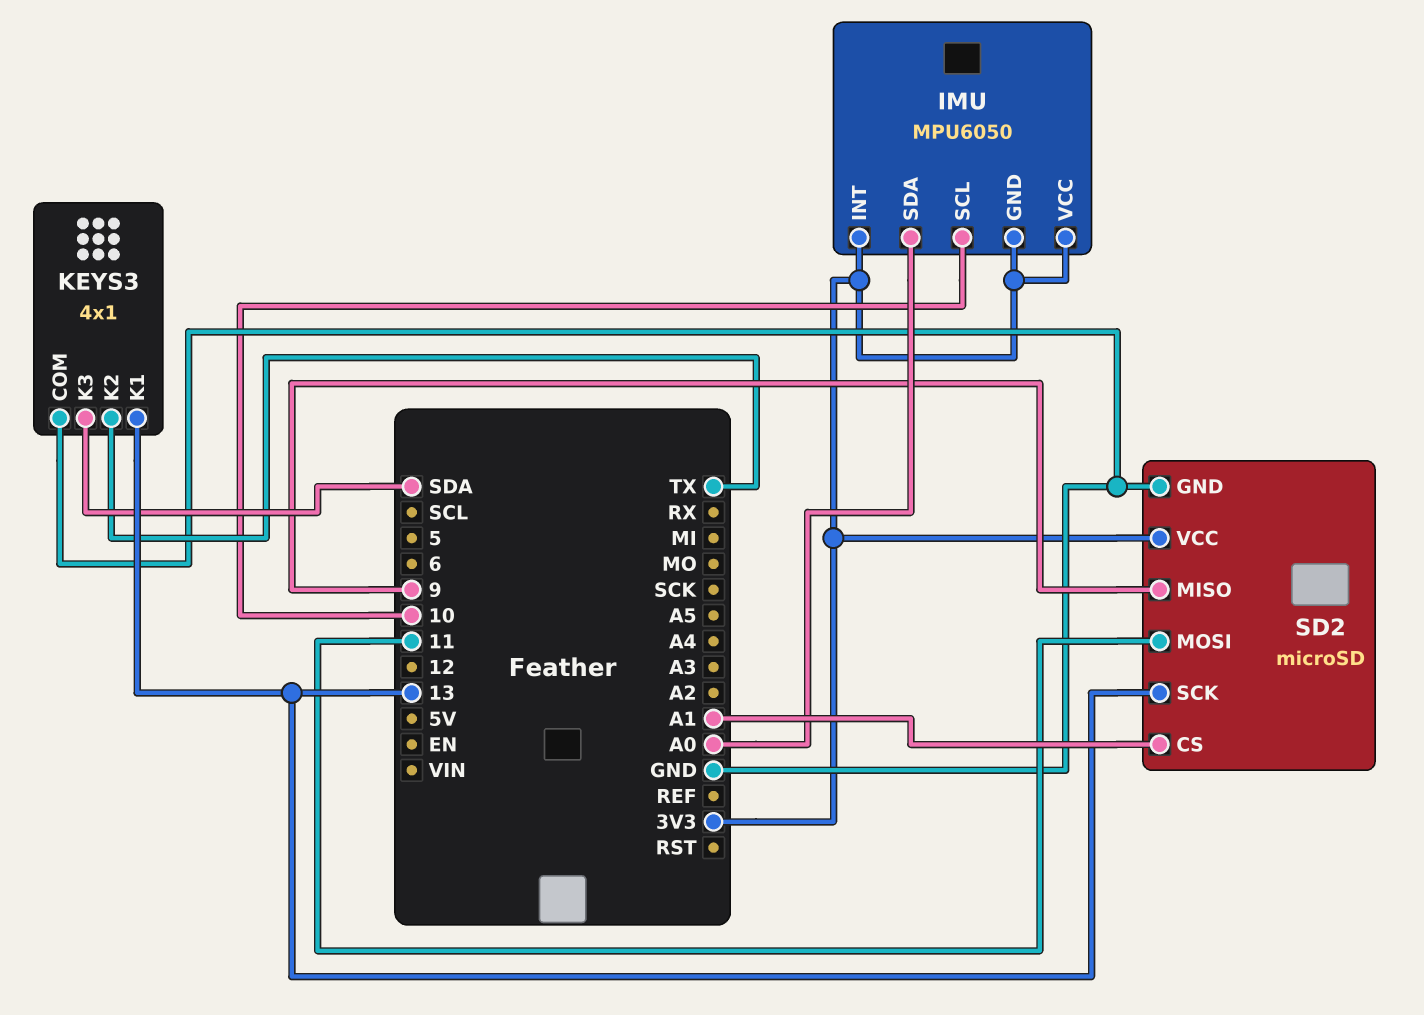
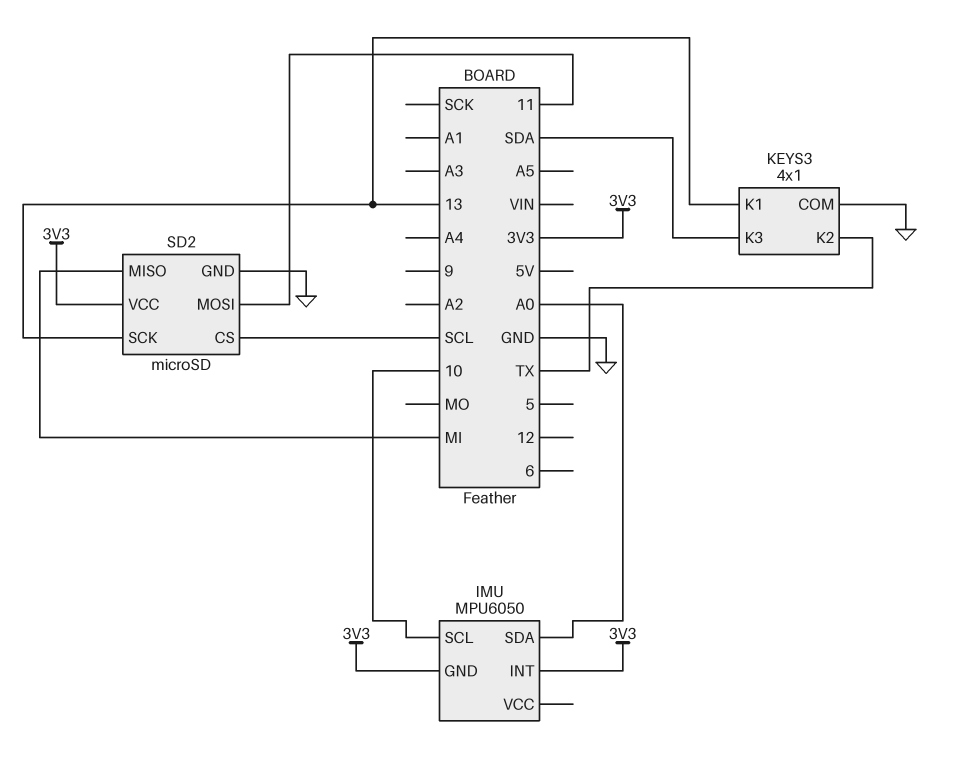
IMU pin VCC: 3V3 -> none
SD2 pin CS: A1 -> SCL
SD2 pin MISO: 9 -> MI

